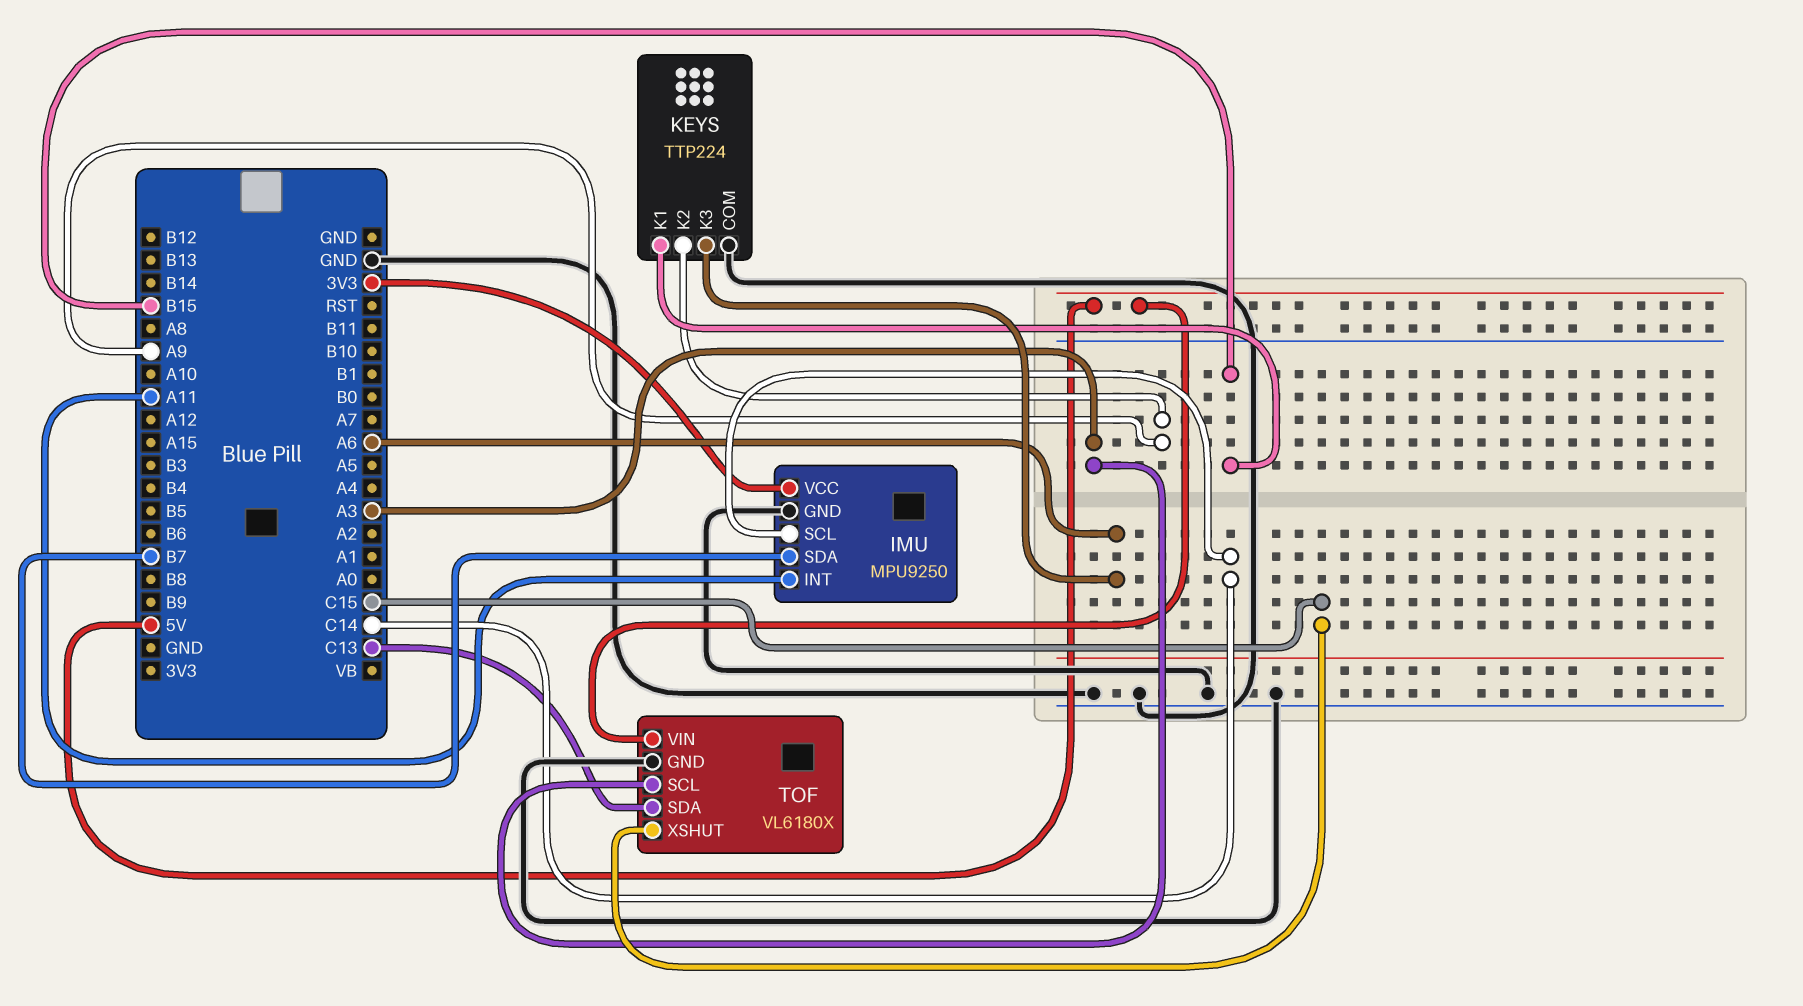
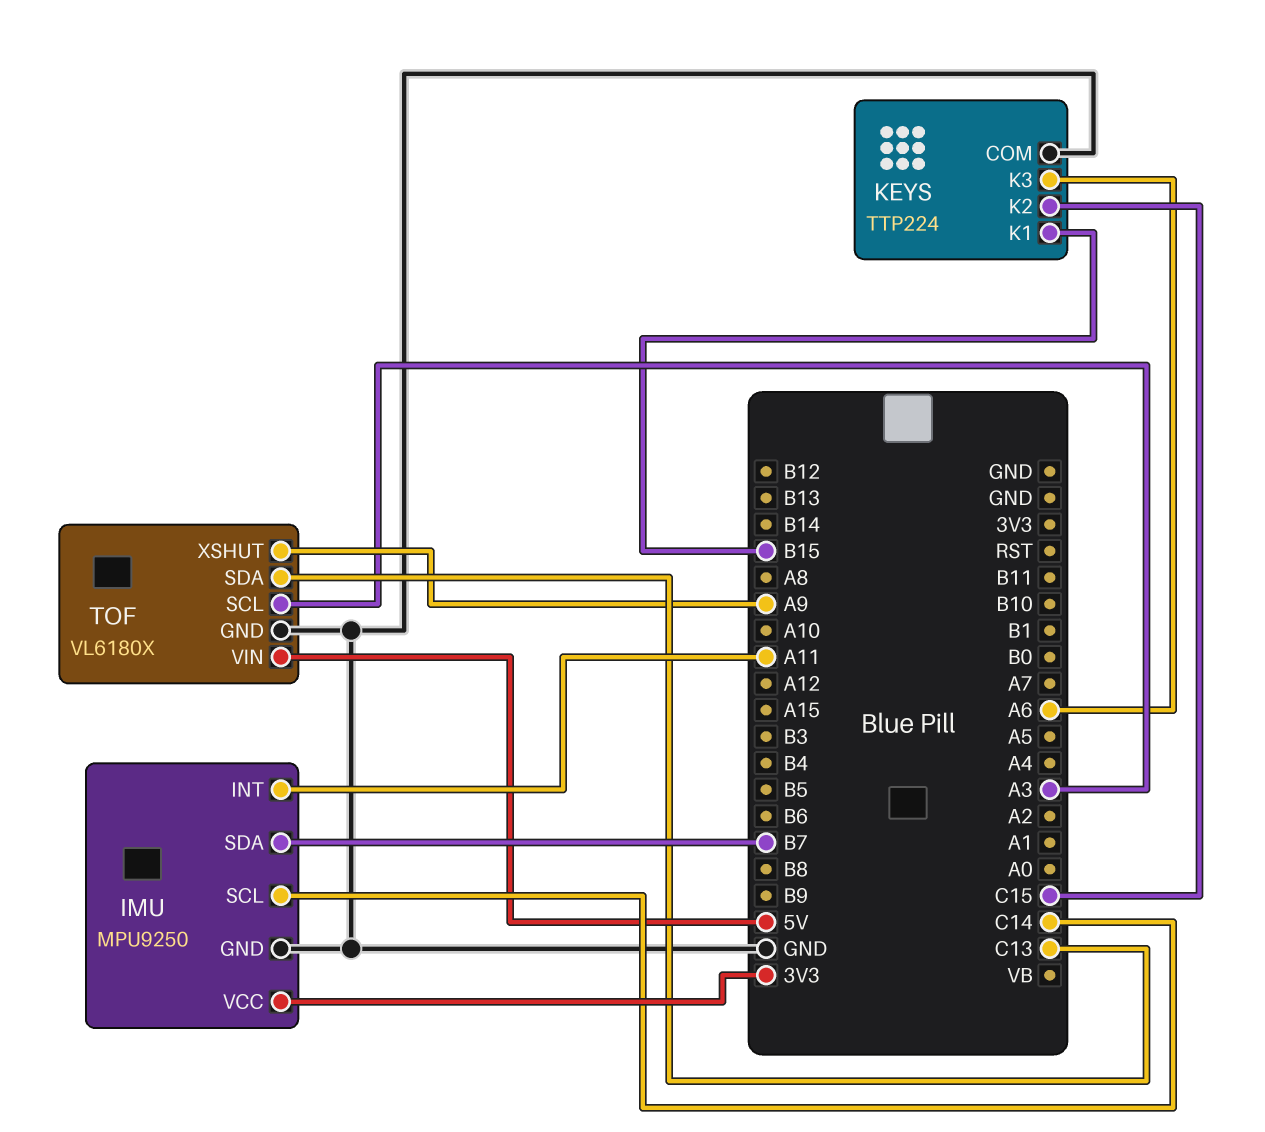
KEYS pin K2: A9 -> C15
TOF pin XSHUT: C15 -> A9

